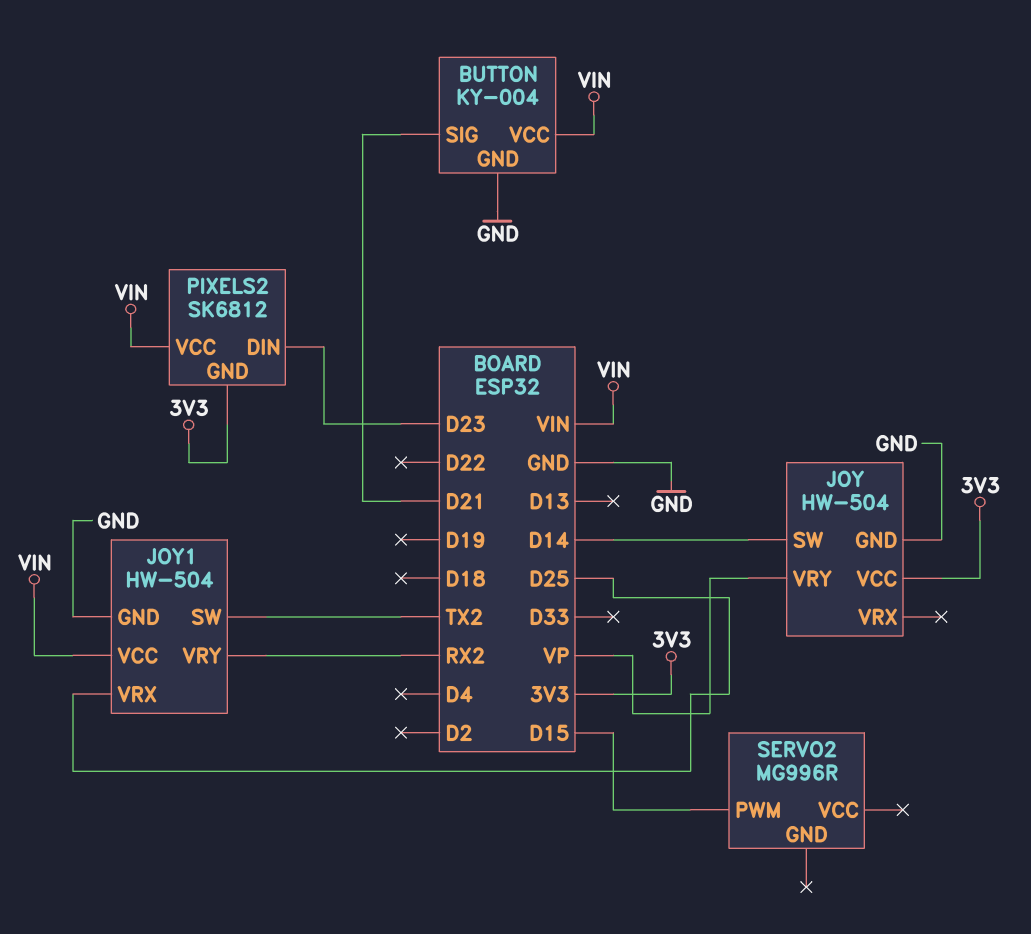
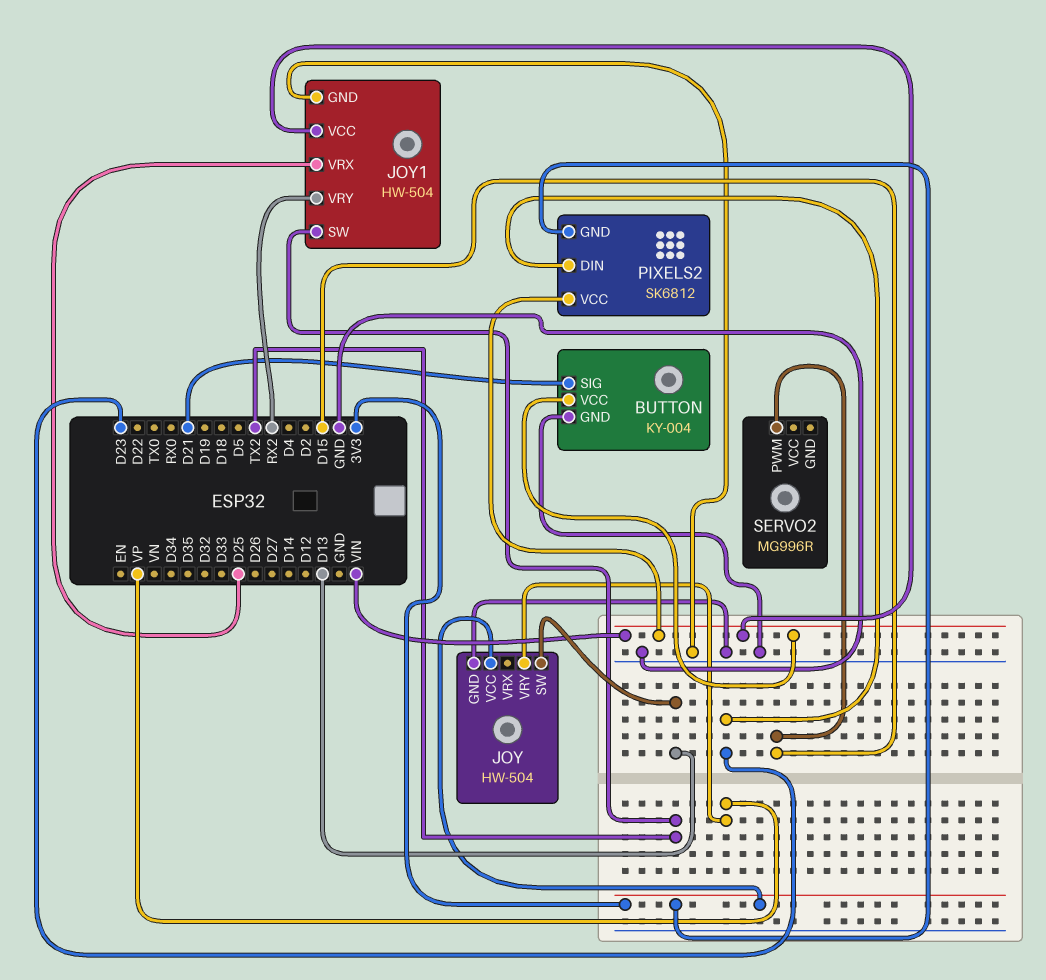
JOY pin SW: D14 -> D13

